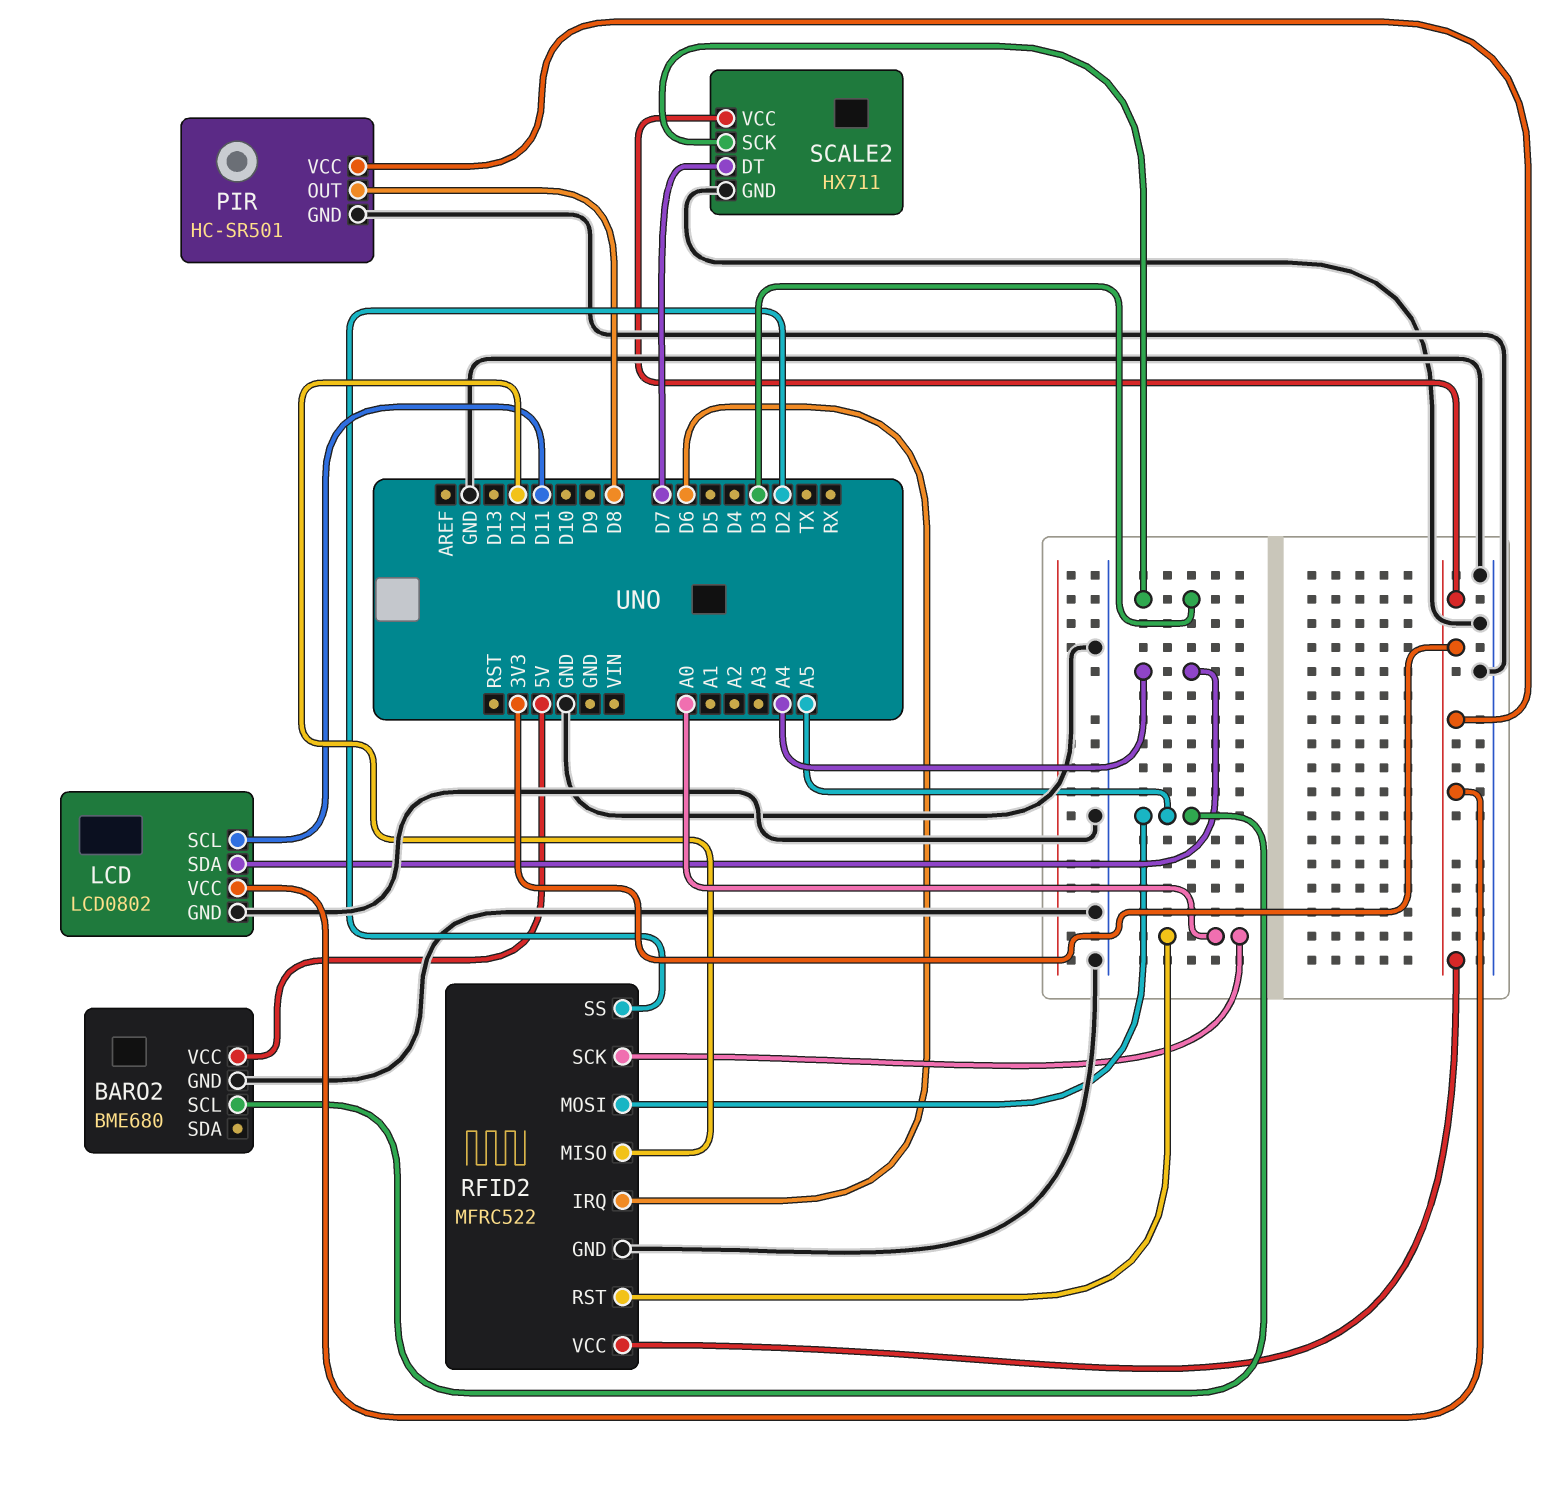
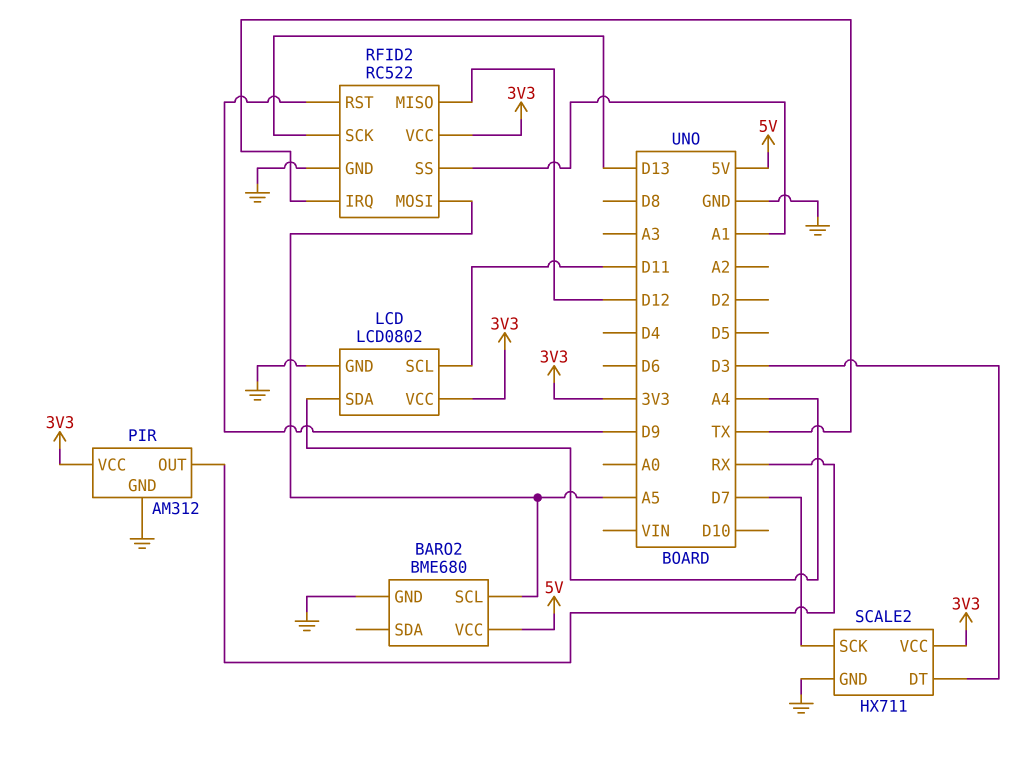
PIR: HC-SR501 -> AM312
PIR pin OUT: D8 -> RX
RFID2: MFRC522 -> RC522
RFID2 pin IRQ: D6 -> TX
RFID2 pin RST: A0 -> D9
RFID2 pin SCK: A0 -> D13
RFID2 pin SS: D2 -> A1
SCALE2 pin DT: D7 -> D3
SCALE2 pin SCK: D3 -> D7

